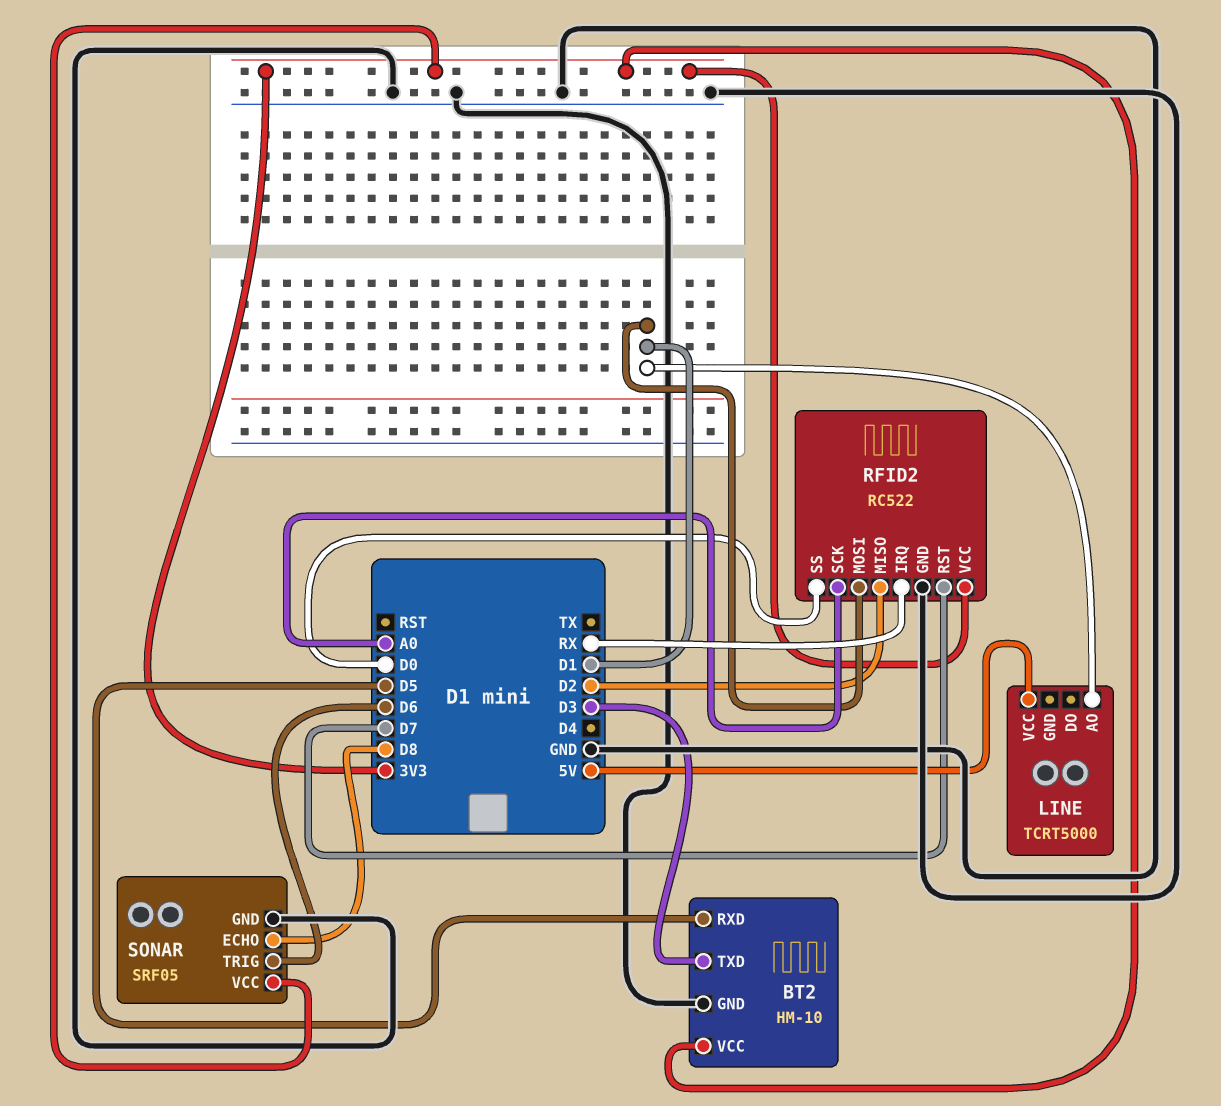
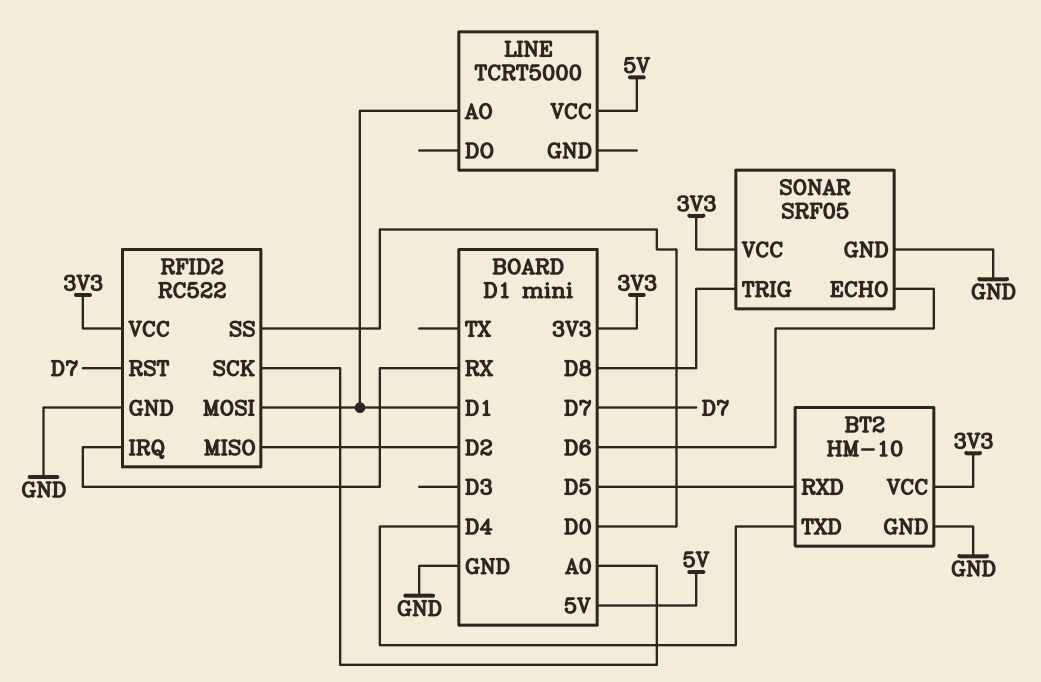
BT2 pin TXD: D3 -> D4
SONAR pin ECHO: D8 -> D6
SONAR pin TRIG: D6 -> D8

